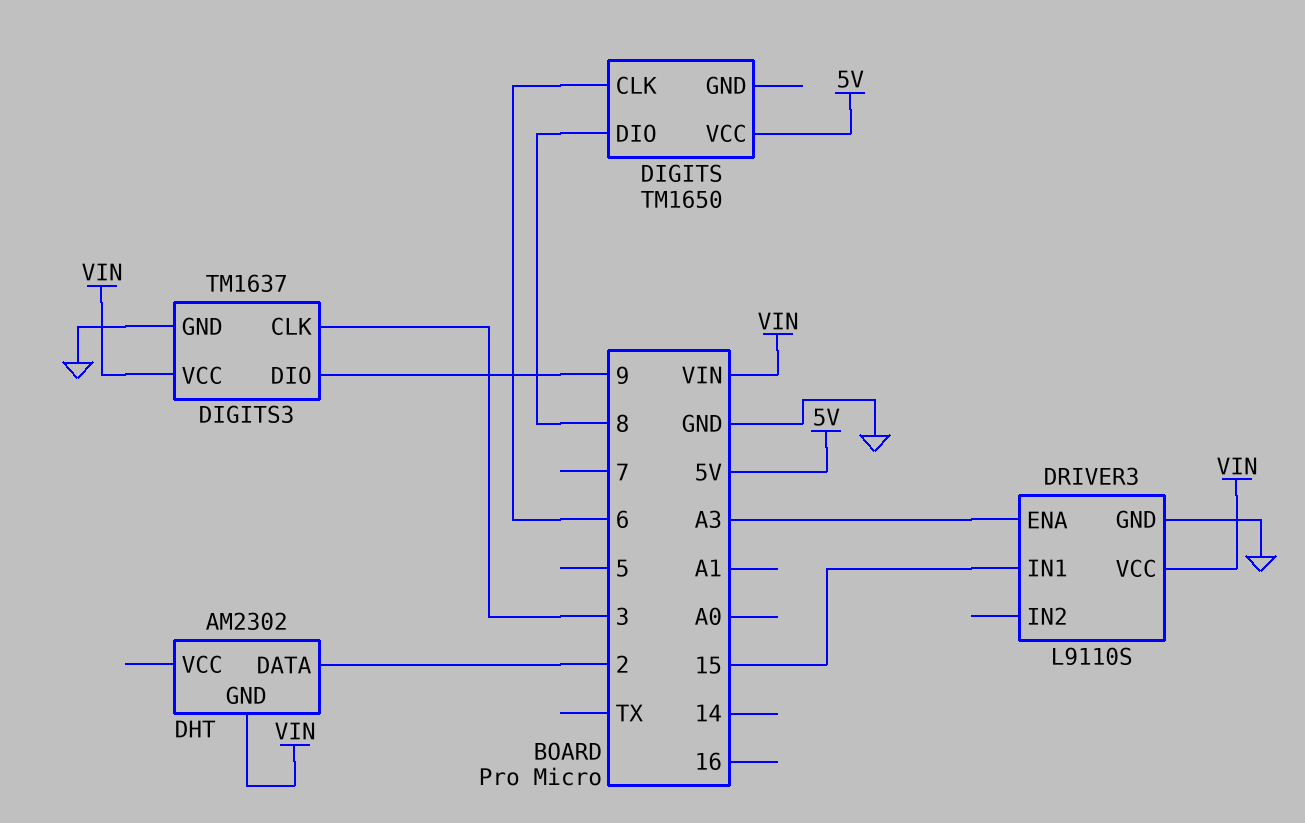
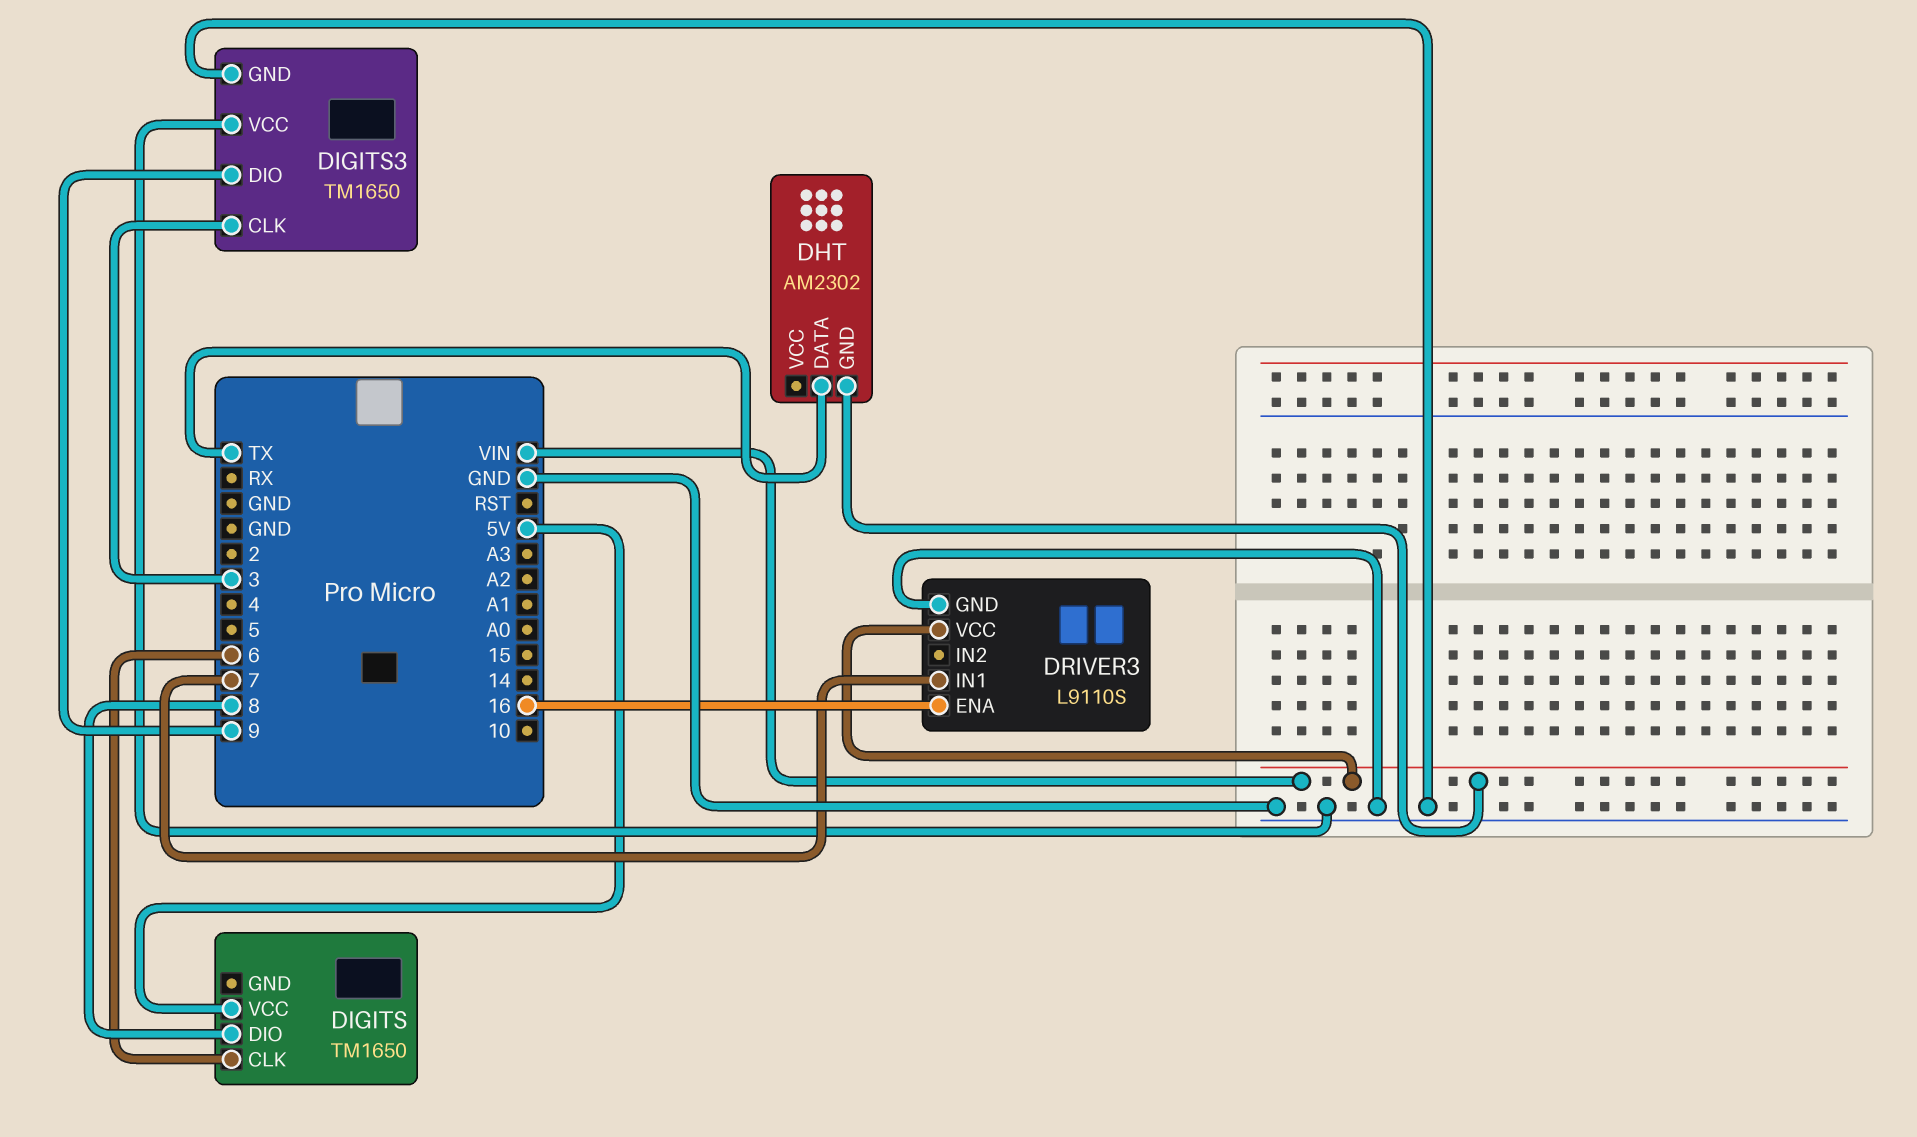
DHT pin DATA: 2 -> TX
DIGITS3: TM1637 -> TM1650
DIGITS3 pin VCC: VIN -> GND
DRIVER3 pin ENA: A3 -> 16
DRIVER3 pin IN1: 15 -> 7

